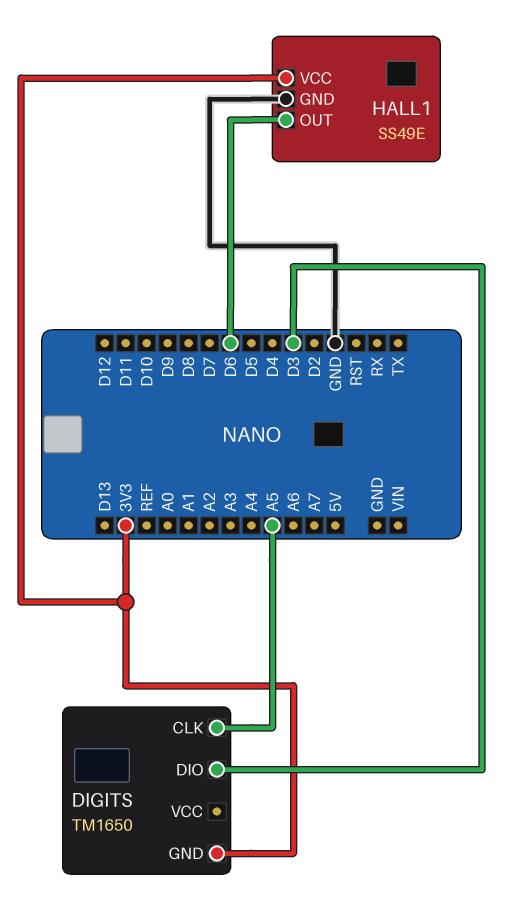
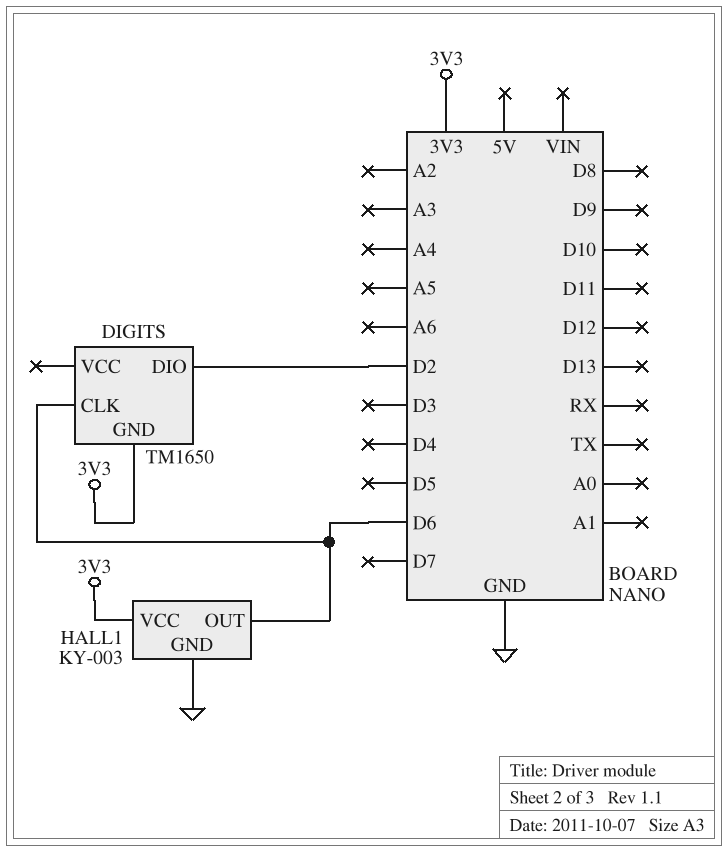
DIGITS pin CLK: A5 -> D6
DIGITS pin DIO: D3 -> D2
HALL1: SS49E -> KY-003

